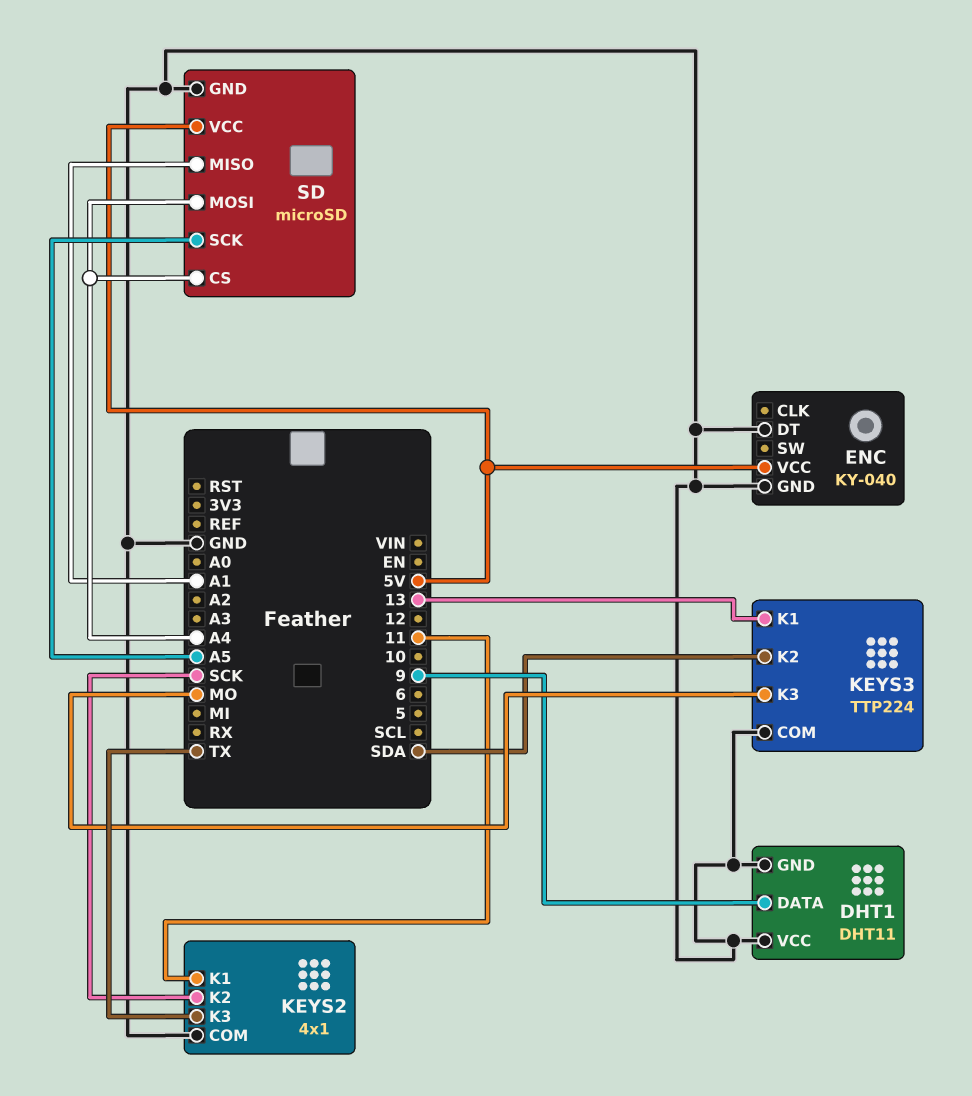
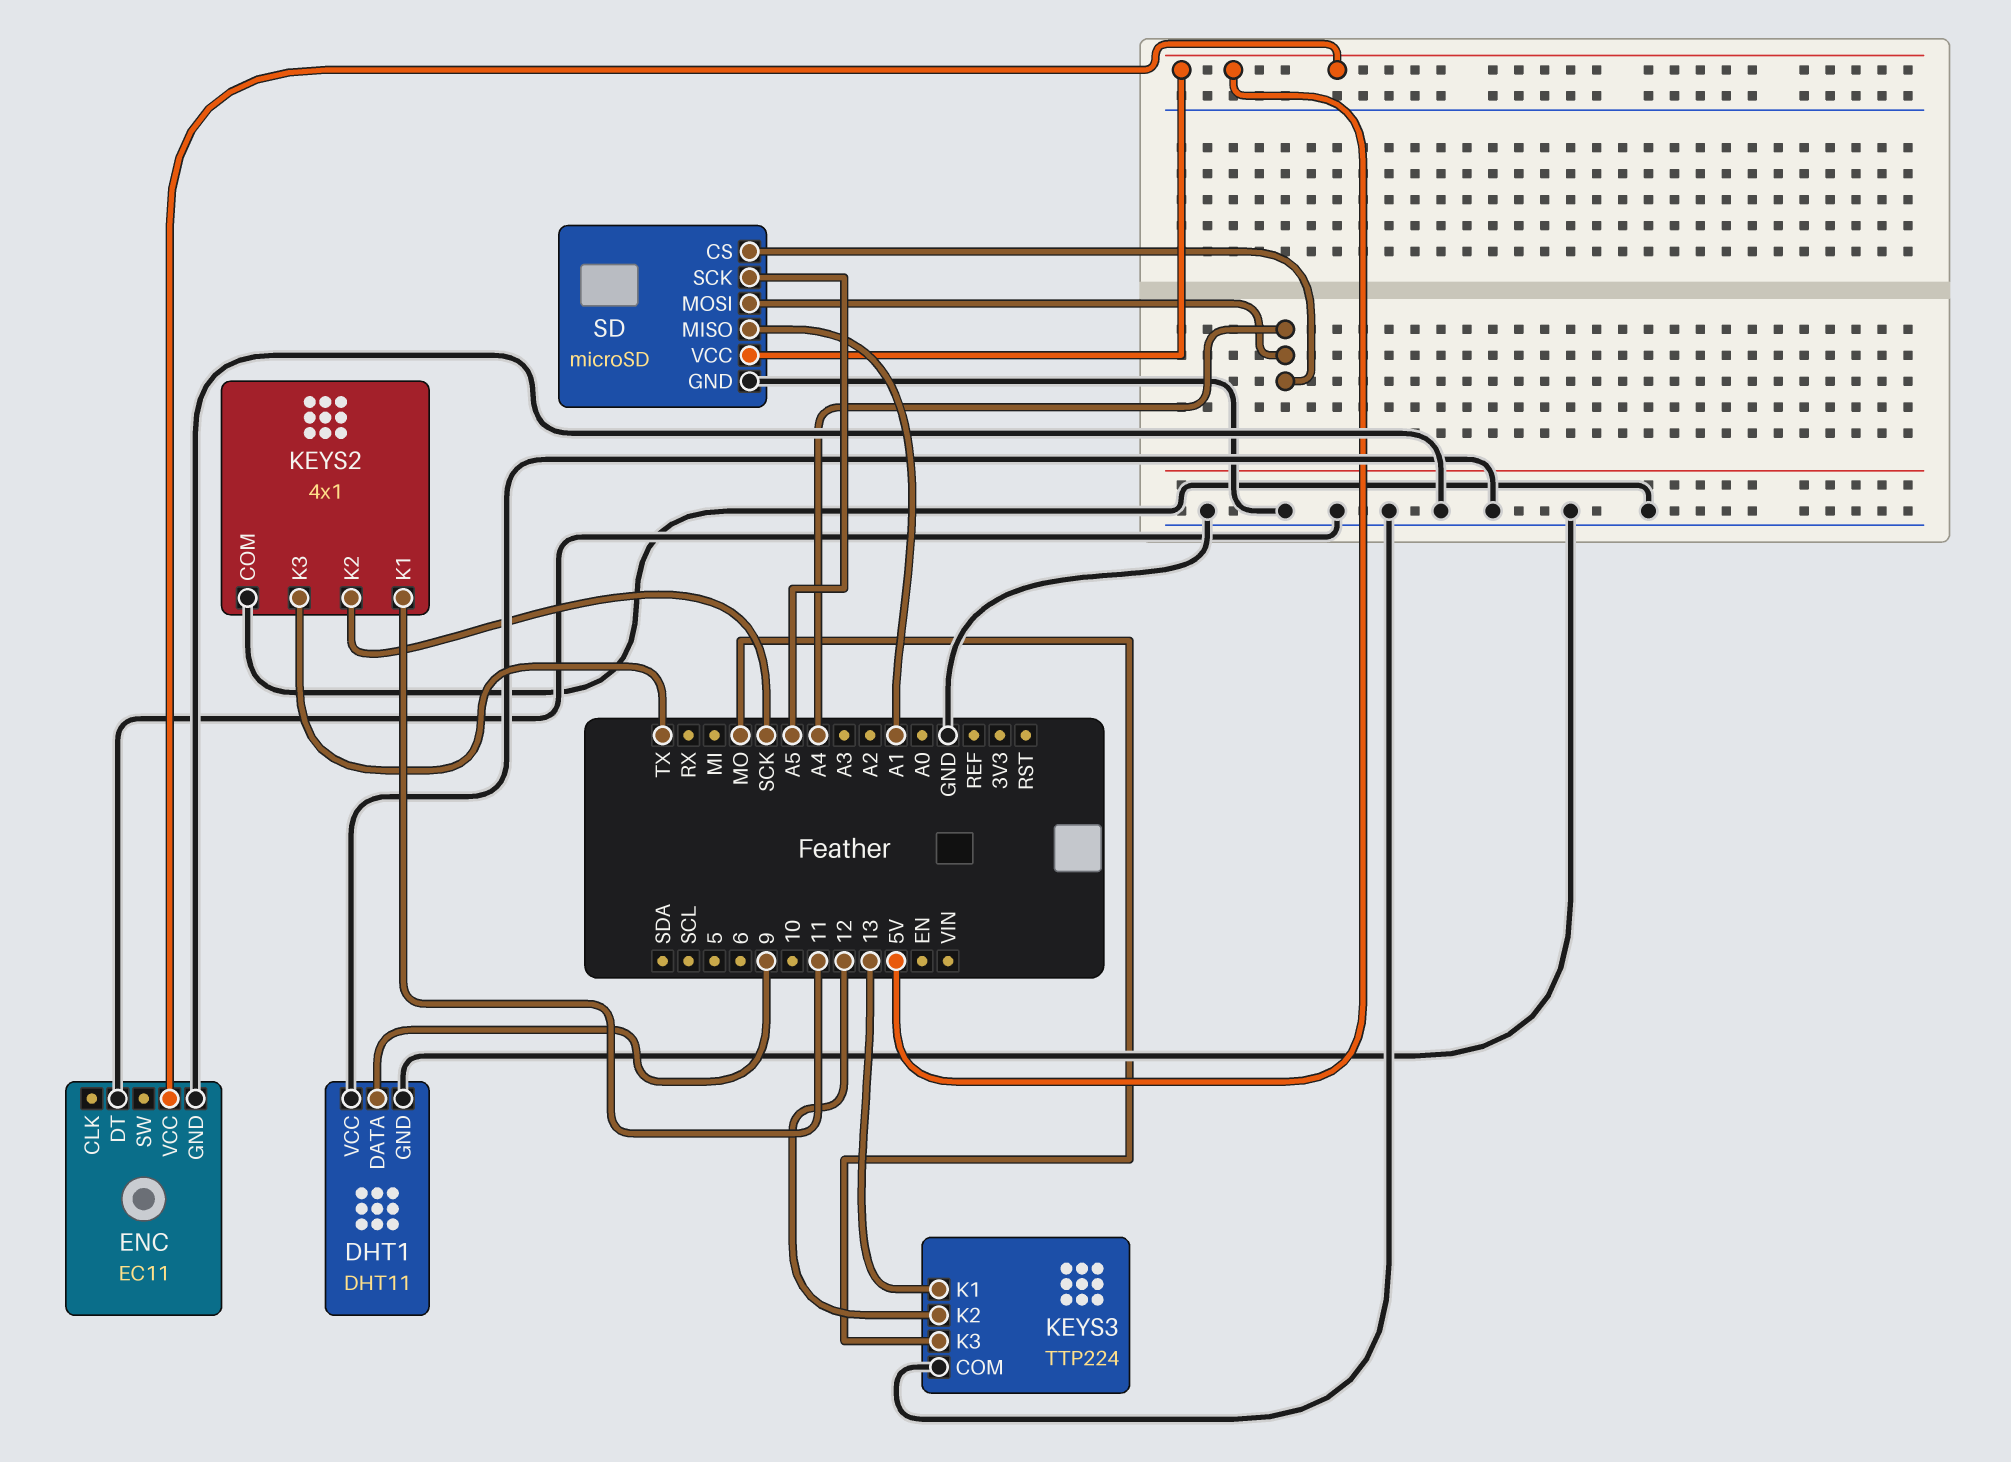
ENC: KY-040 -> EC11
KEYS3 pin K2: SDA -> 12

